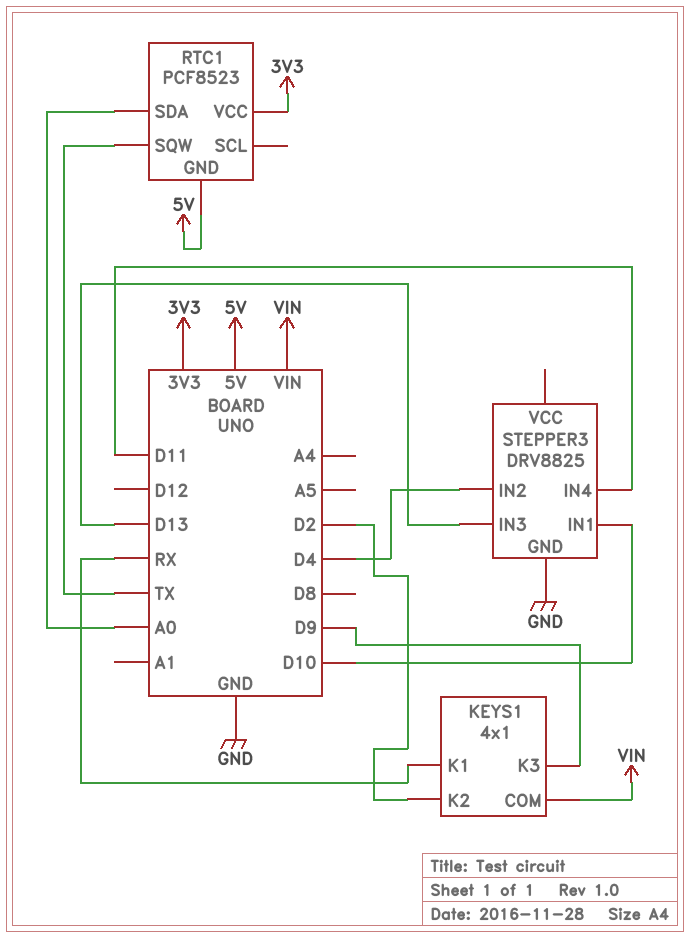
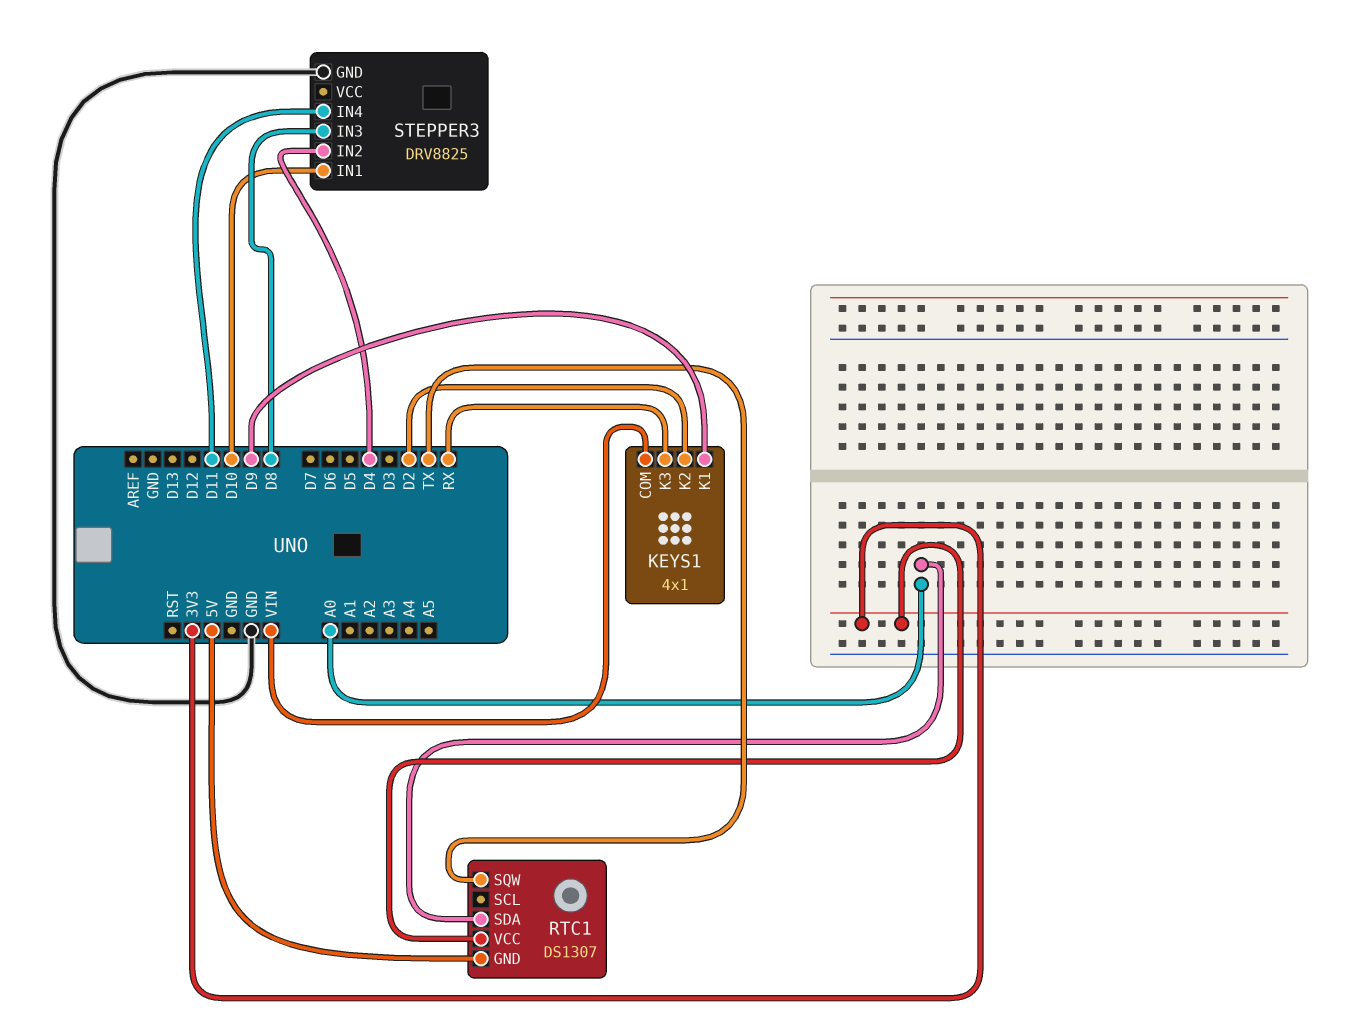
KEYS1 pin K1: RX -> D9
KEYS1 pin K3: D9 -> RX
RTC1: PCF8523 -> DS1307
STEPPER3 pin IN3: D13 -> D8

